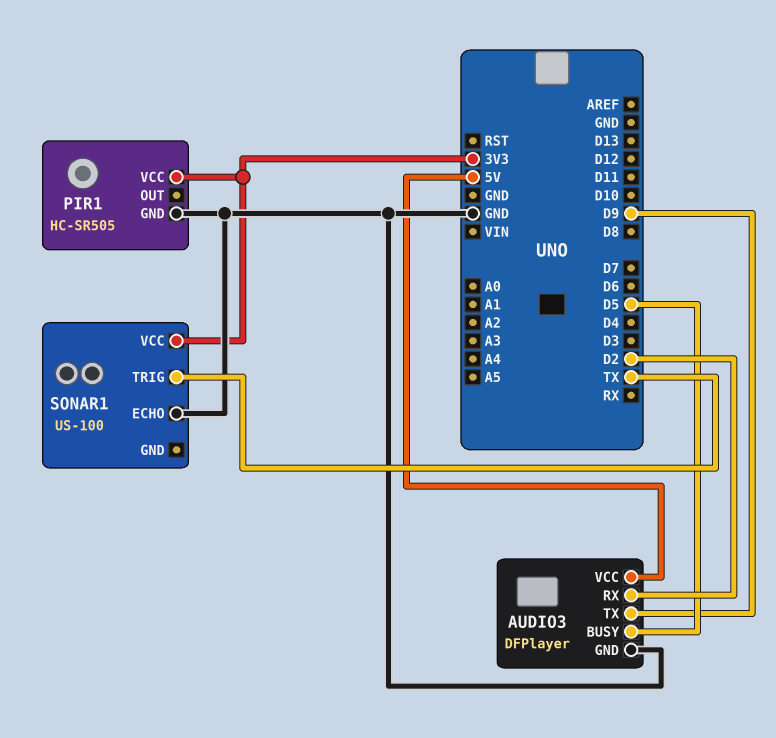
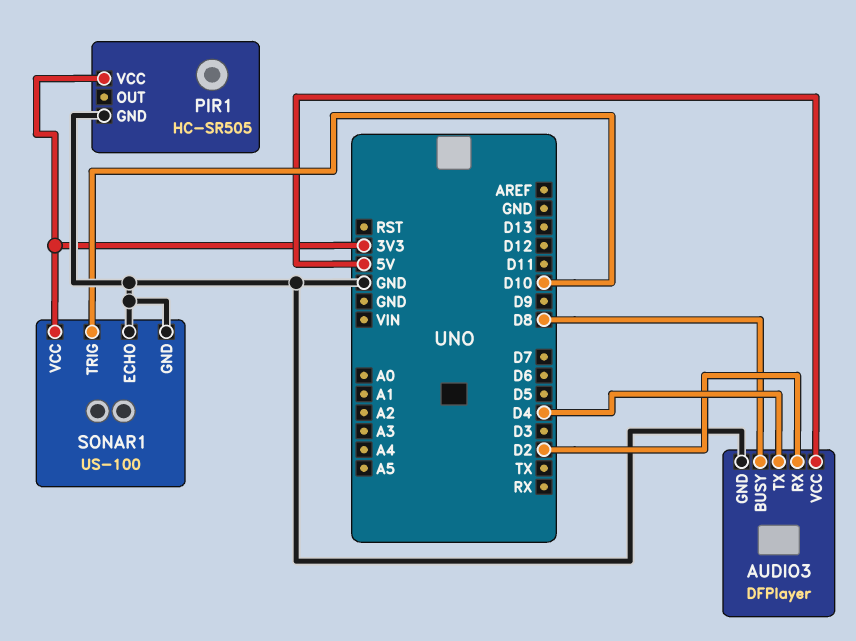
AUDIO3 pin BUSY: D5 -> D8
AUDIO3 pin TX: D9 -> D4
SONAR1 pin GND: none -> GND
SONAR1 pin TRIG: TX -> D10

